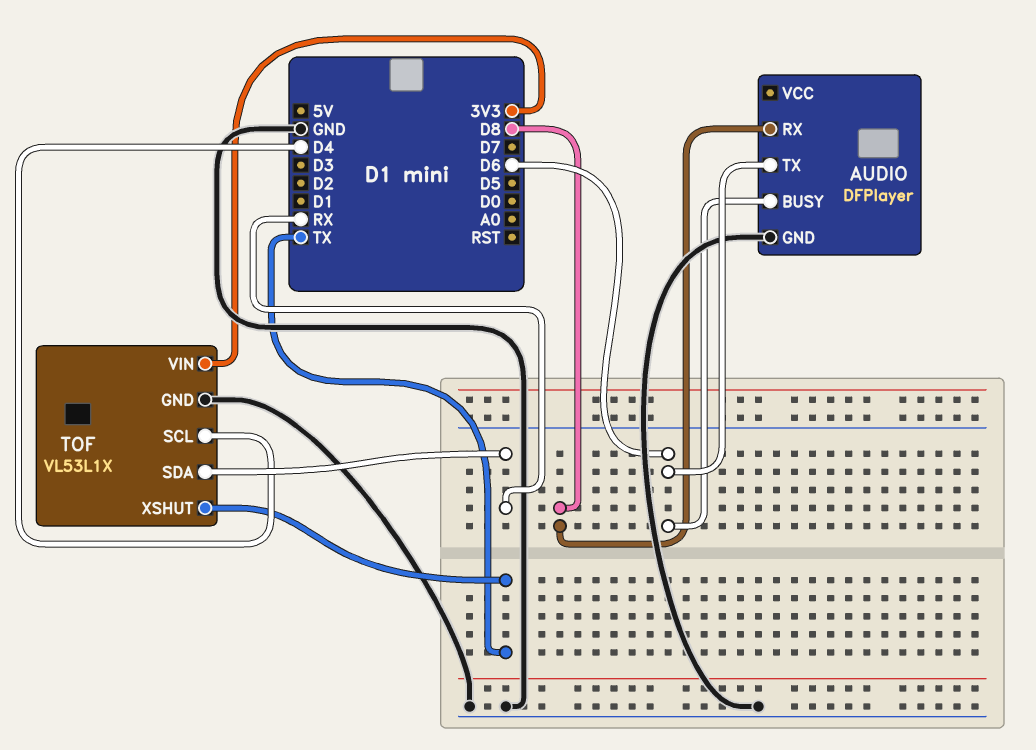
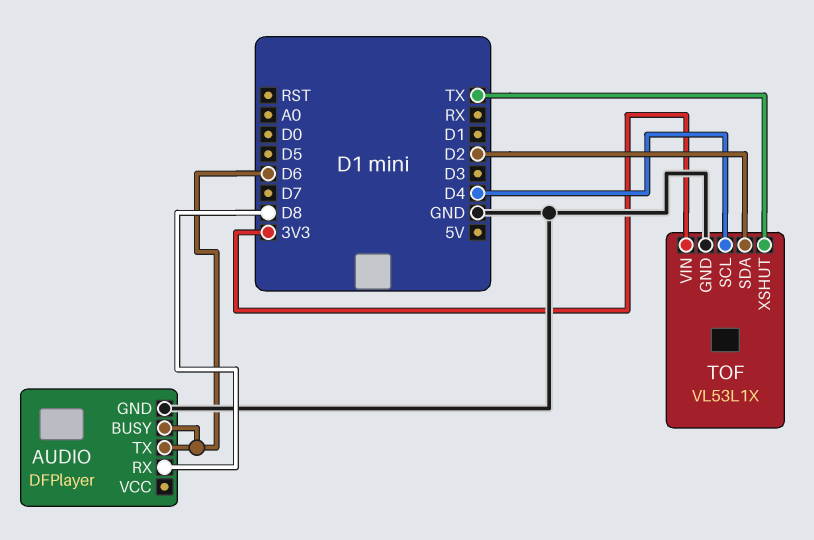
TOF pin SDA: RX -> D2

